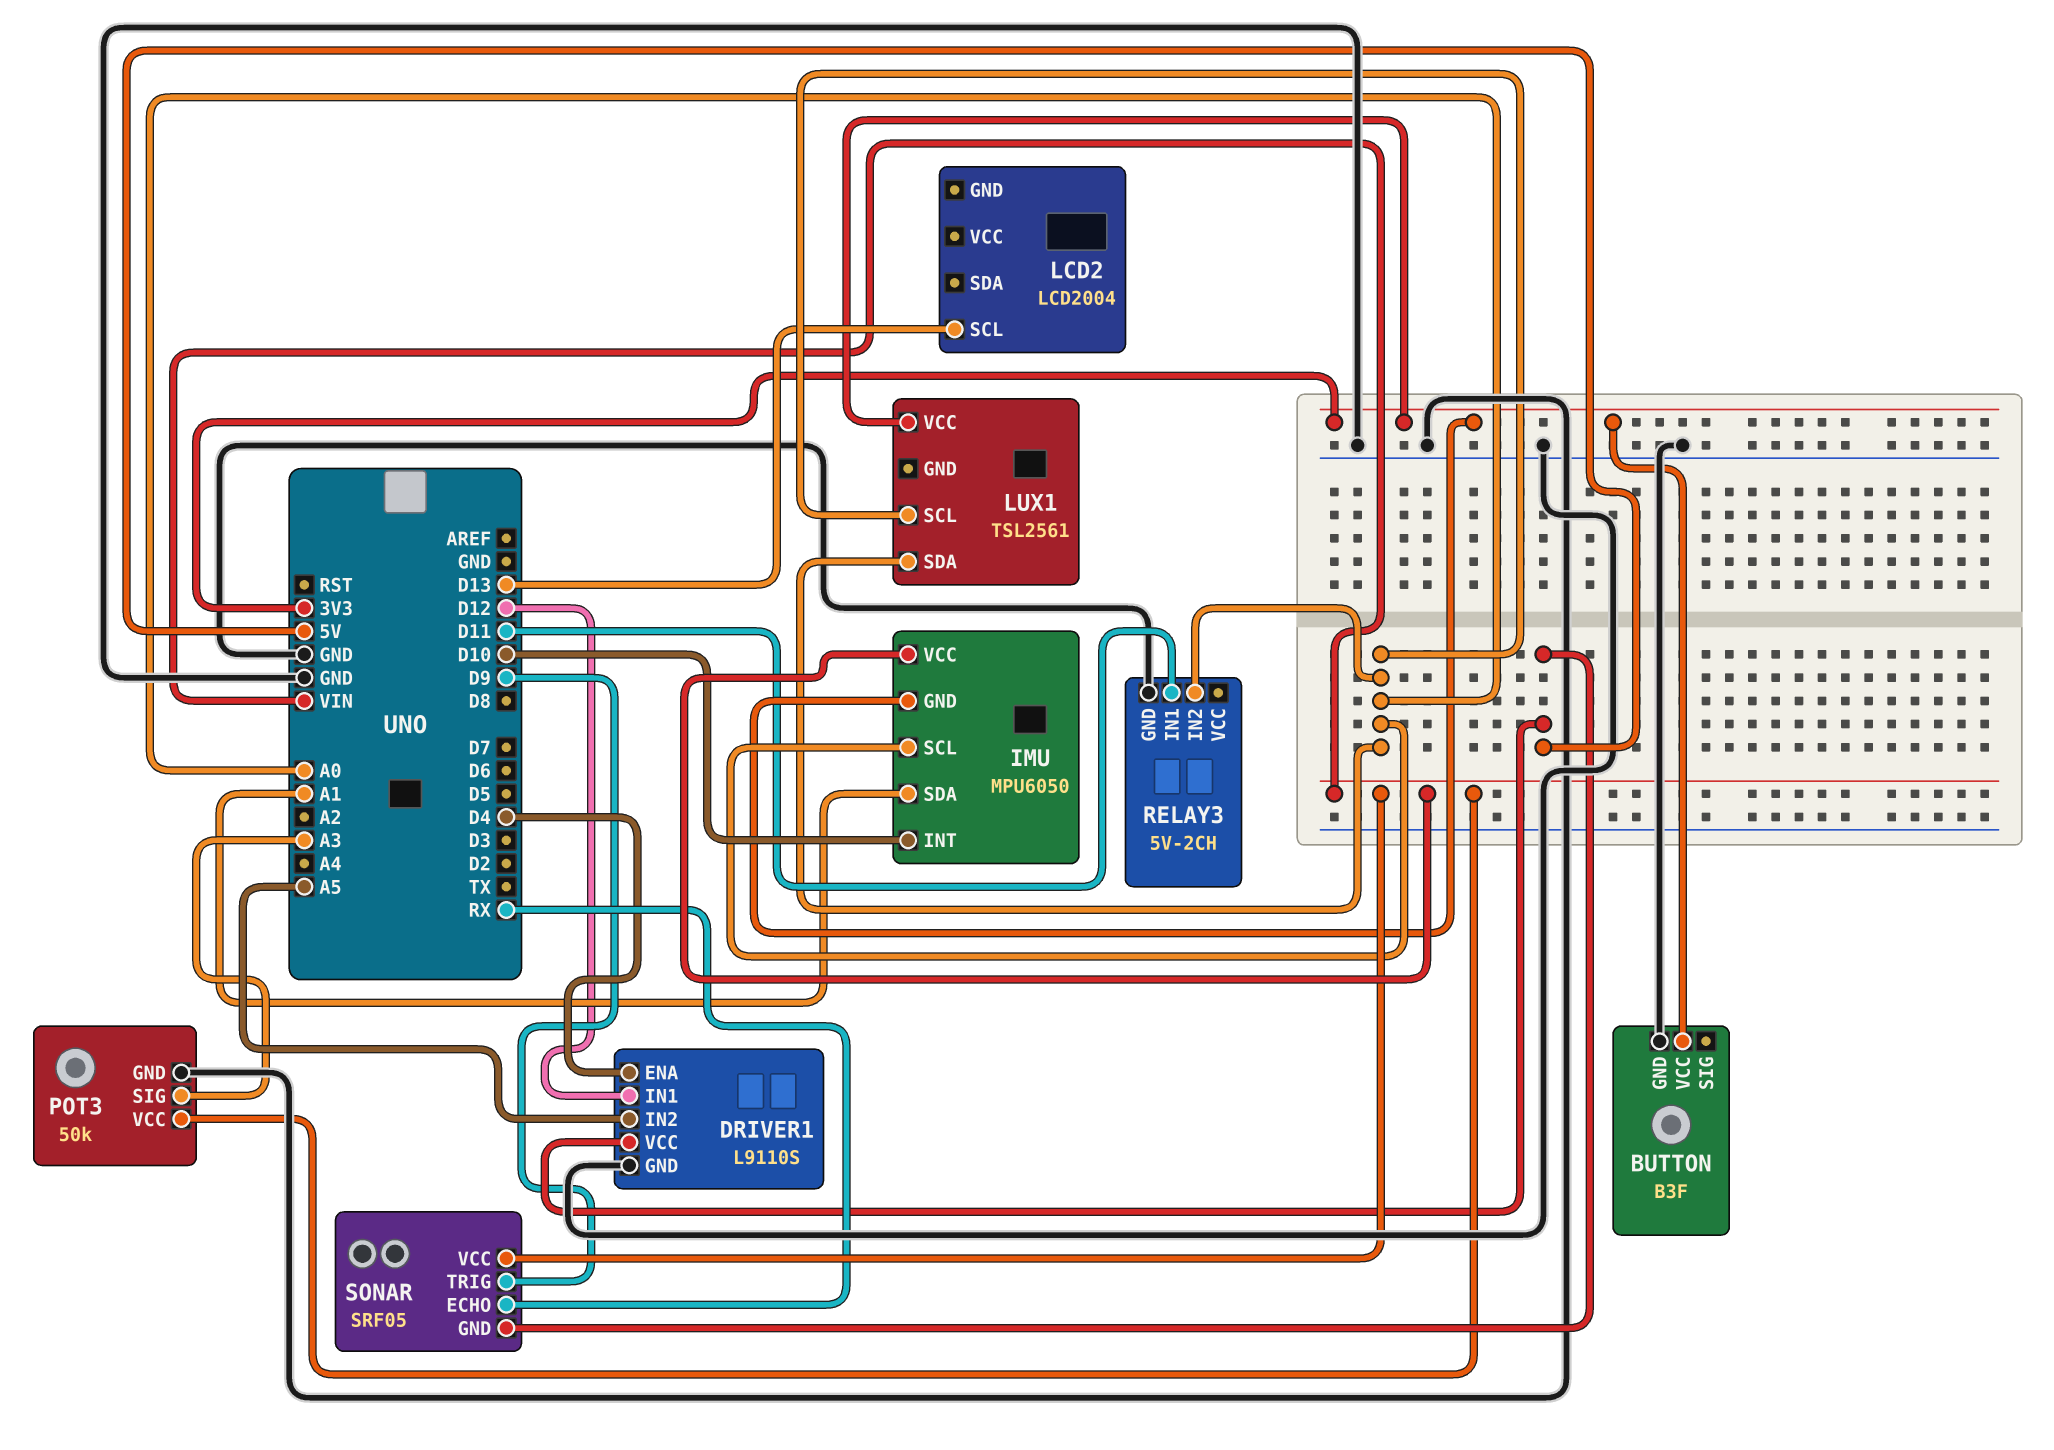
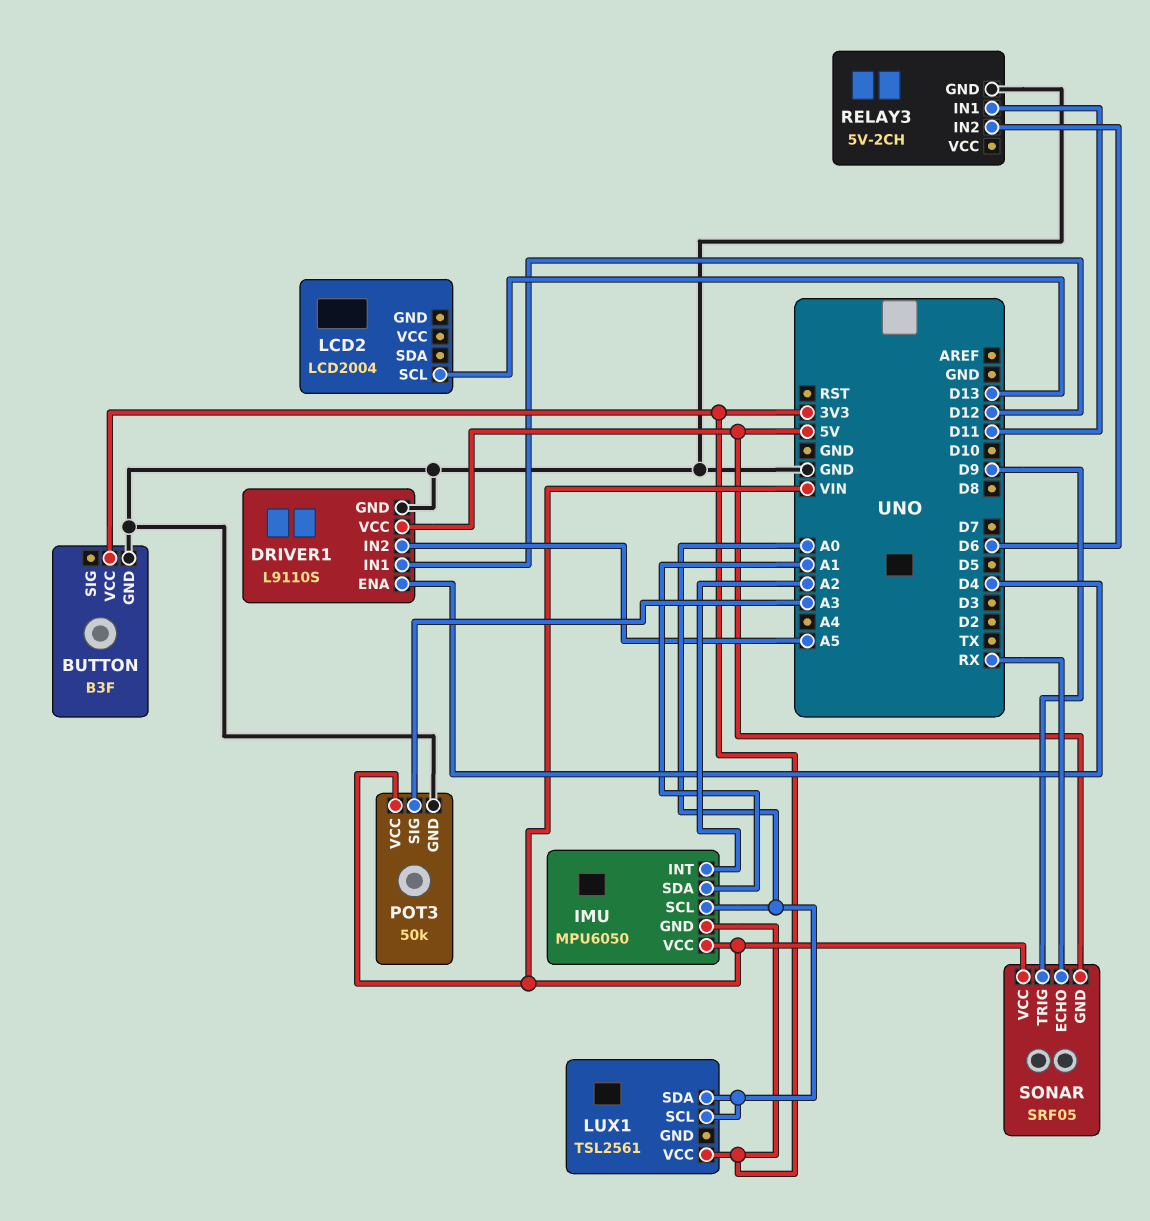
IMU pin INT: D10 -> A2
RELAY3 pin IN2: A0 -> D6

